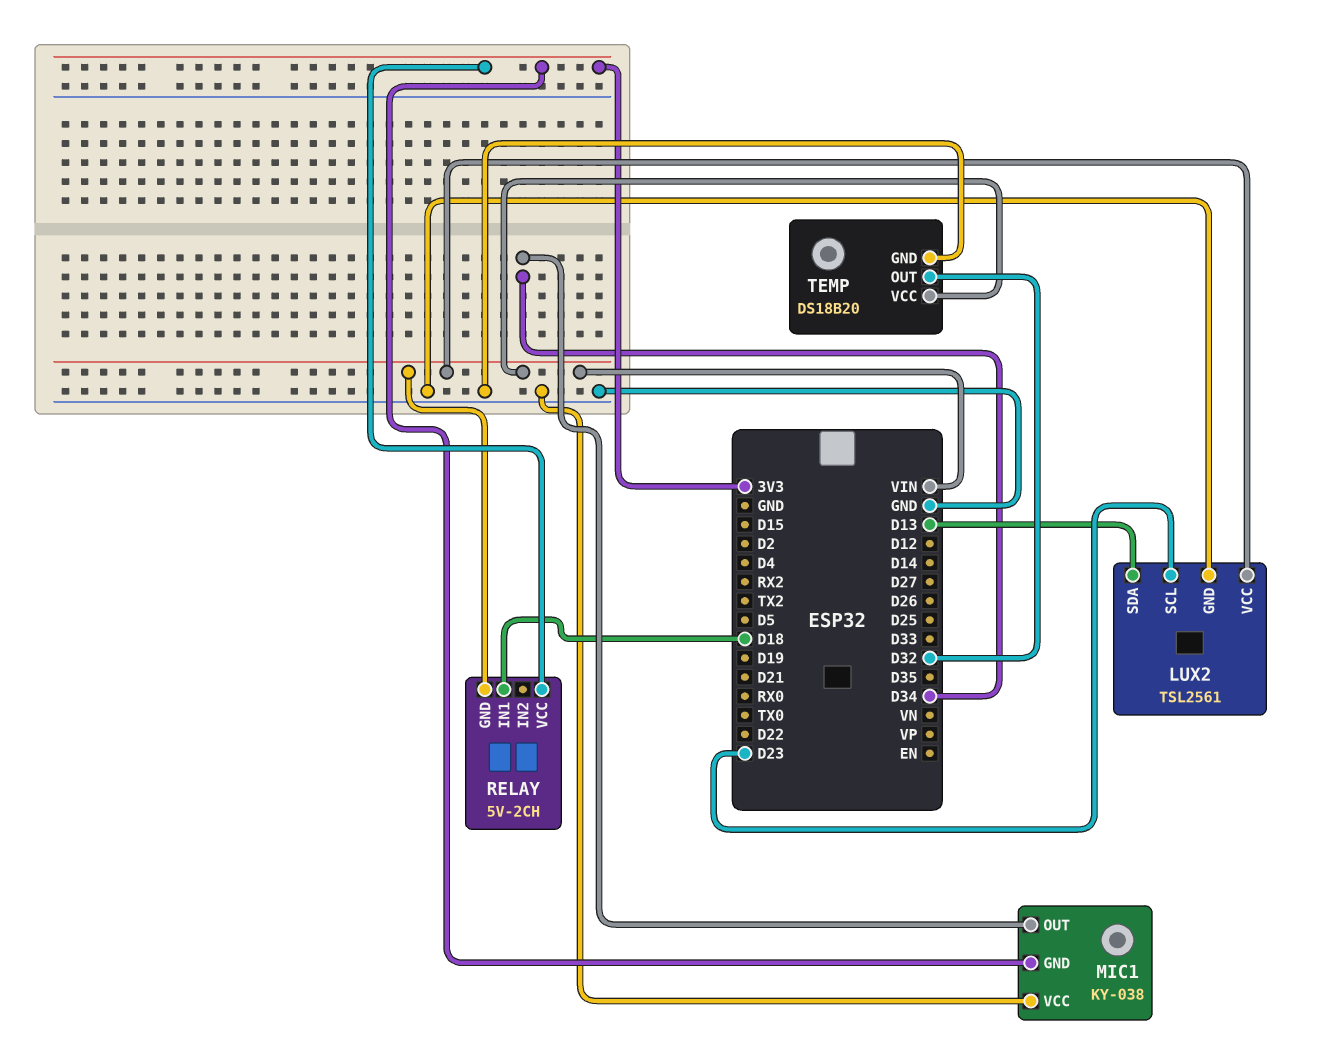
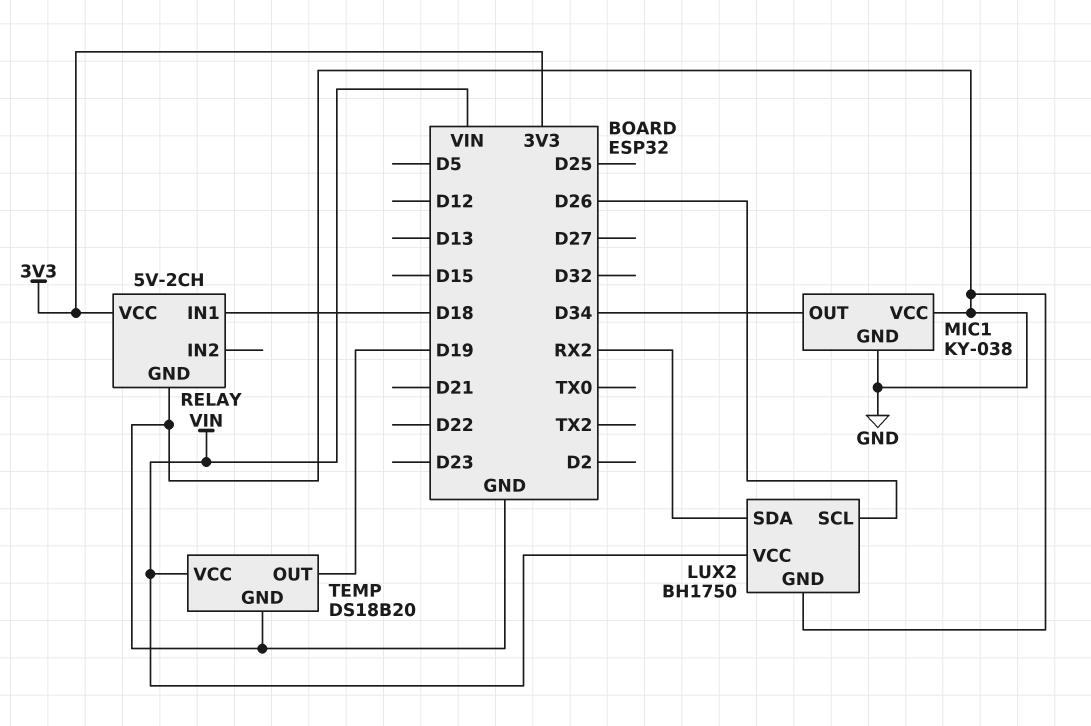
LUX2: TSL2561 -> BH1750
LUX2 pin SCL: D23 -> D26
LUX2 pin SDA: D13 -> RX2
MIC1 pin GND: 3V3 -> GND
RELAY pin GND: VIN -> GND
TEMP pin OUT: D32 -> D19

